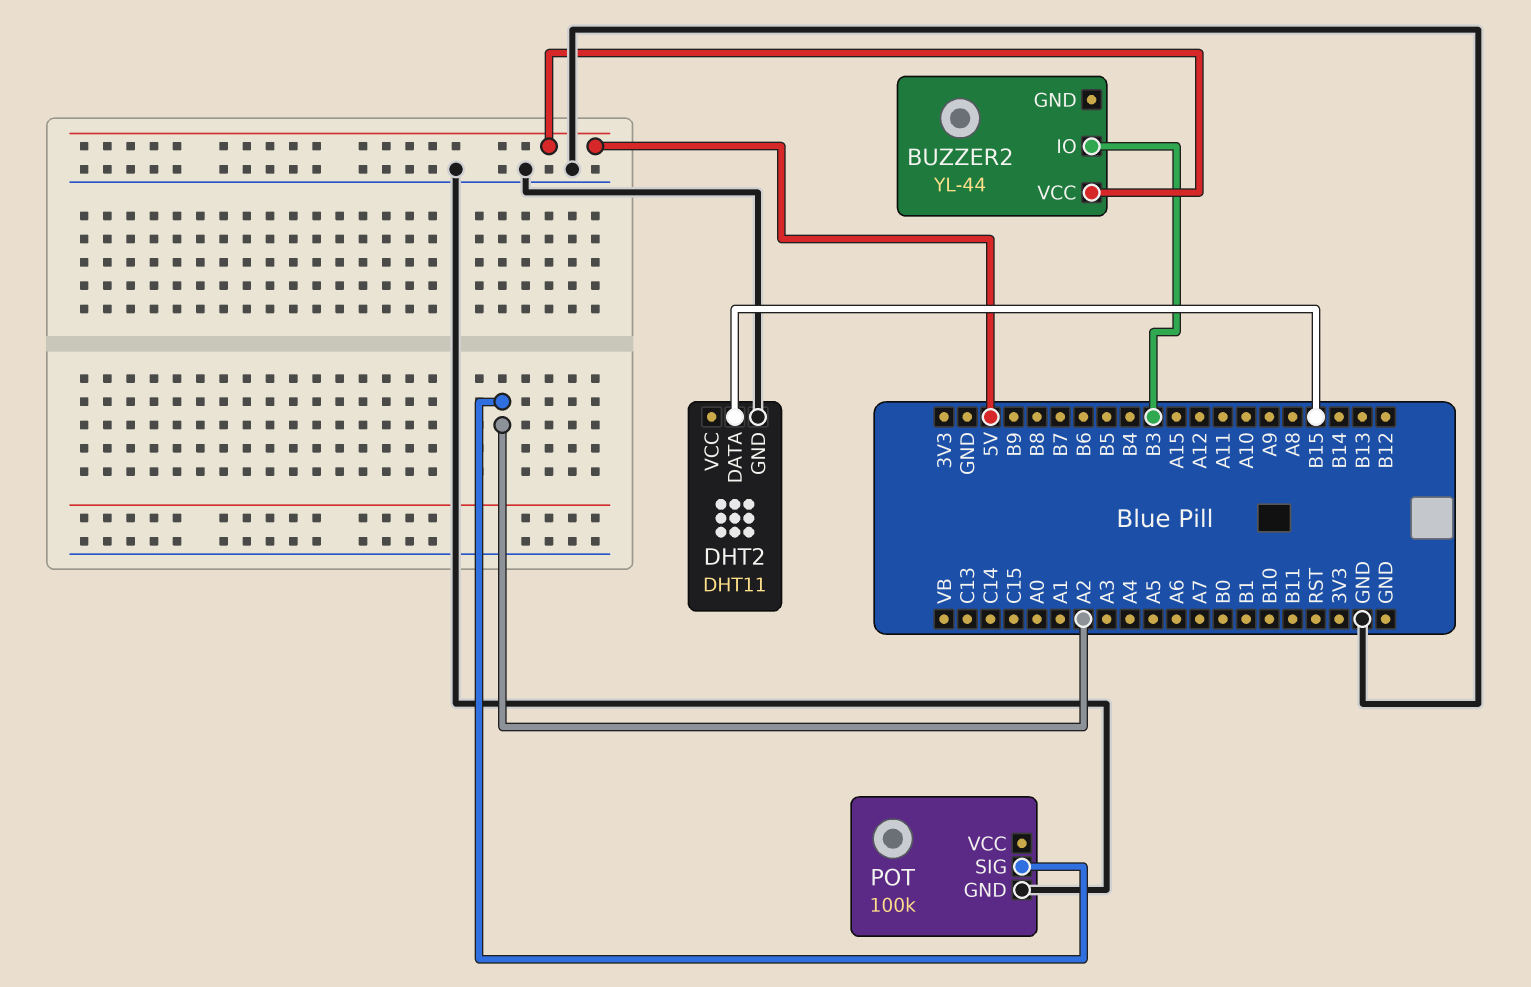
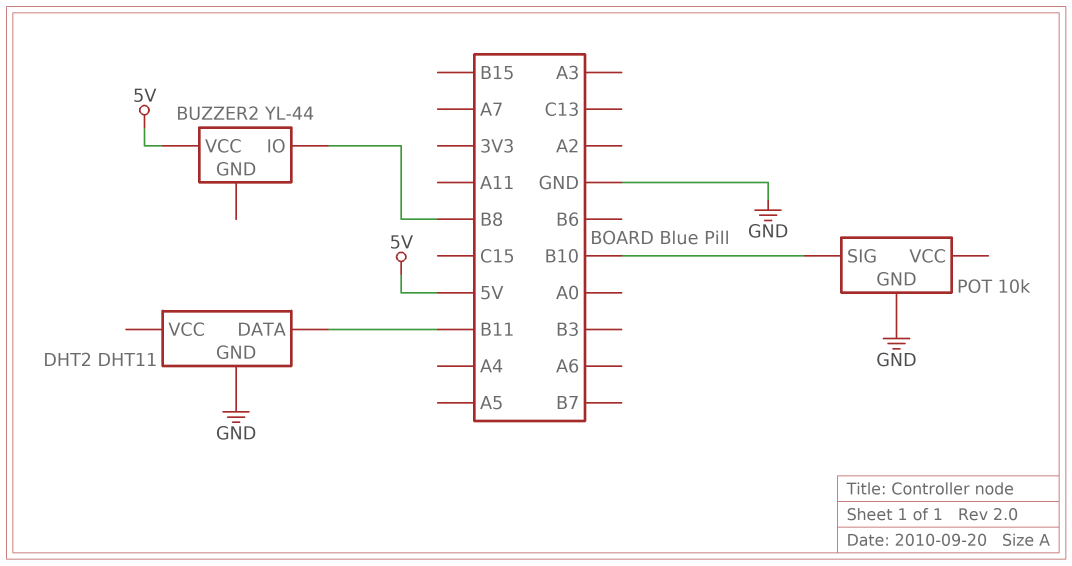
BUZZER2 pin IO: B3 -> B8
DHT2 pin DATA: B15 -> B11
POT: 100k -> 10k
POT pin SIG: A2 -> B10

